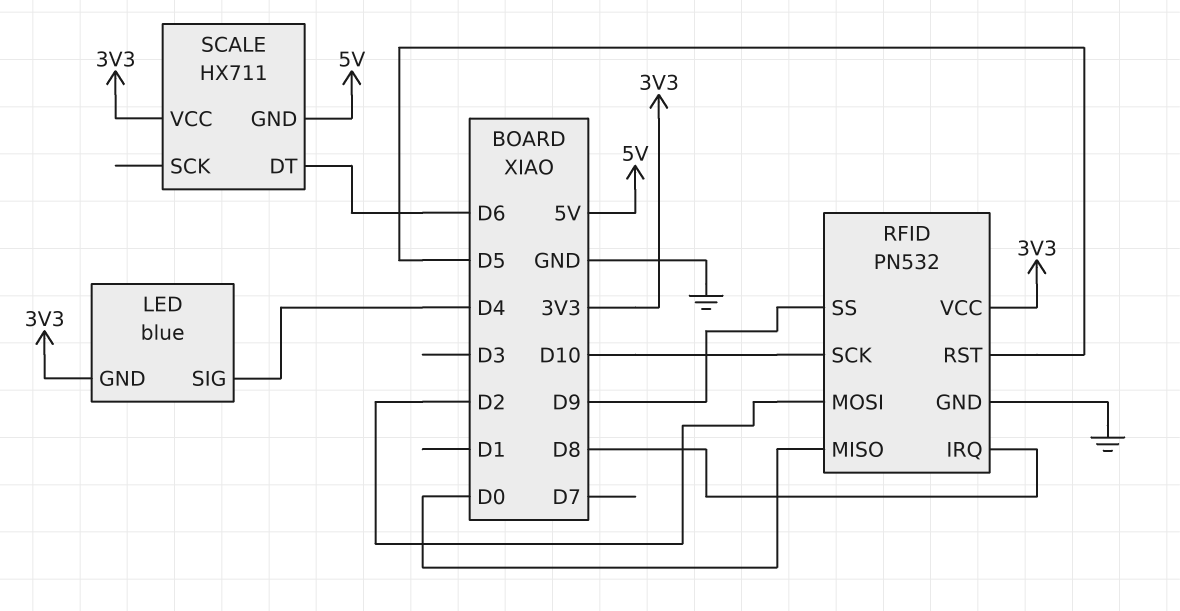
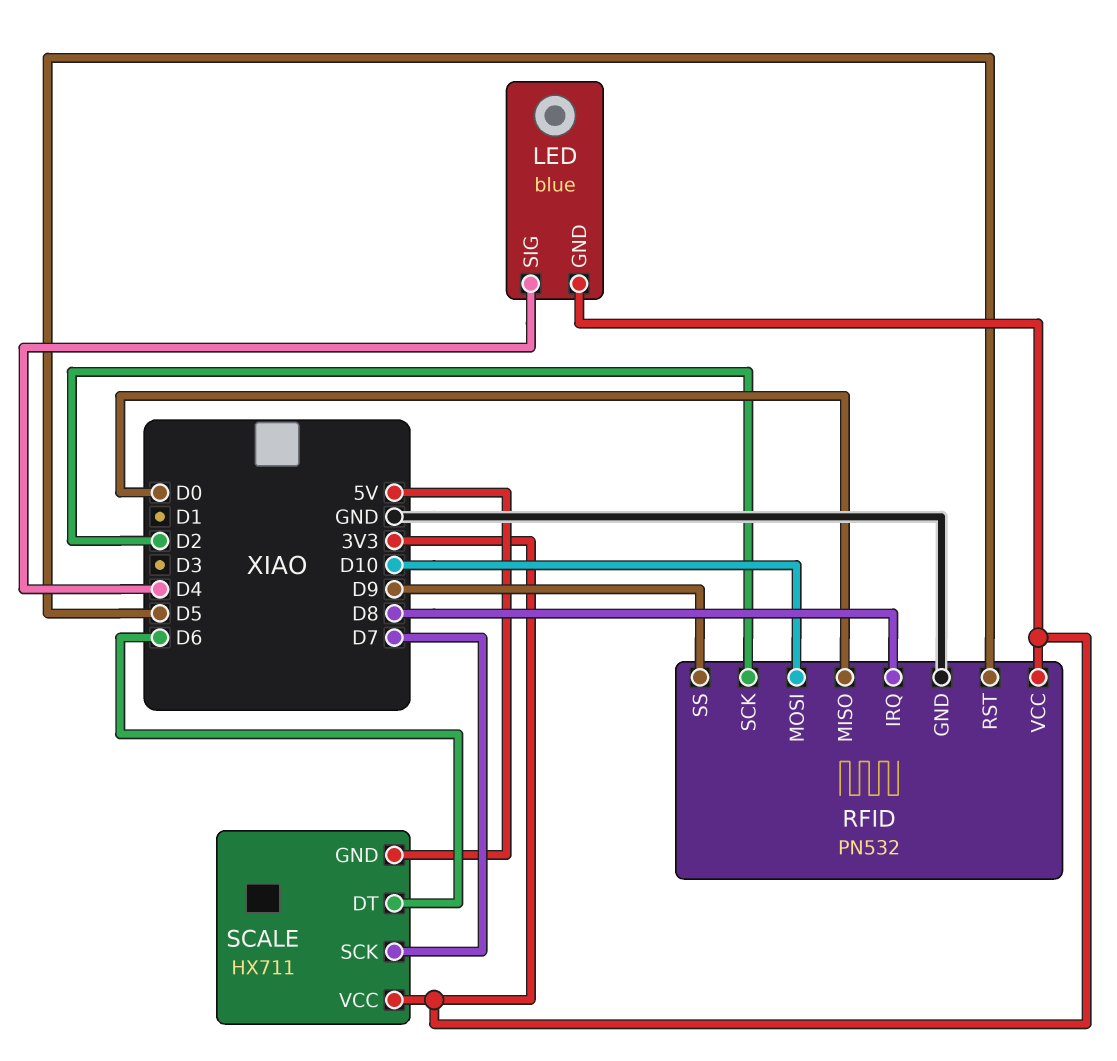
RFID pin MOSI: D2 -> D10
RFID pin SCK: D10 -> D2
SCALE pin SCK: none -> D7

